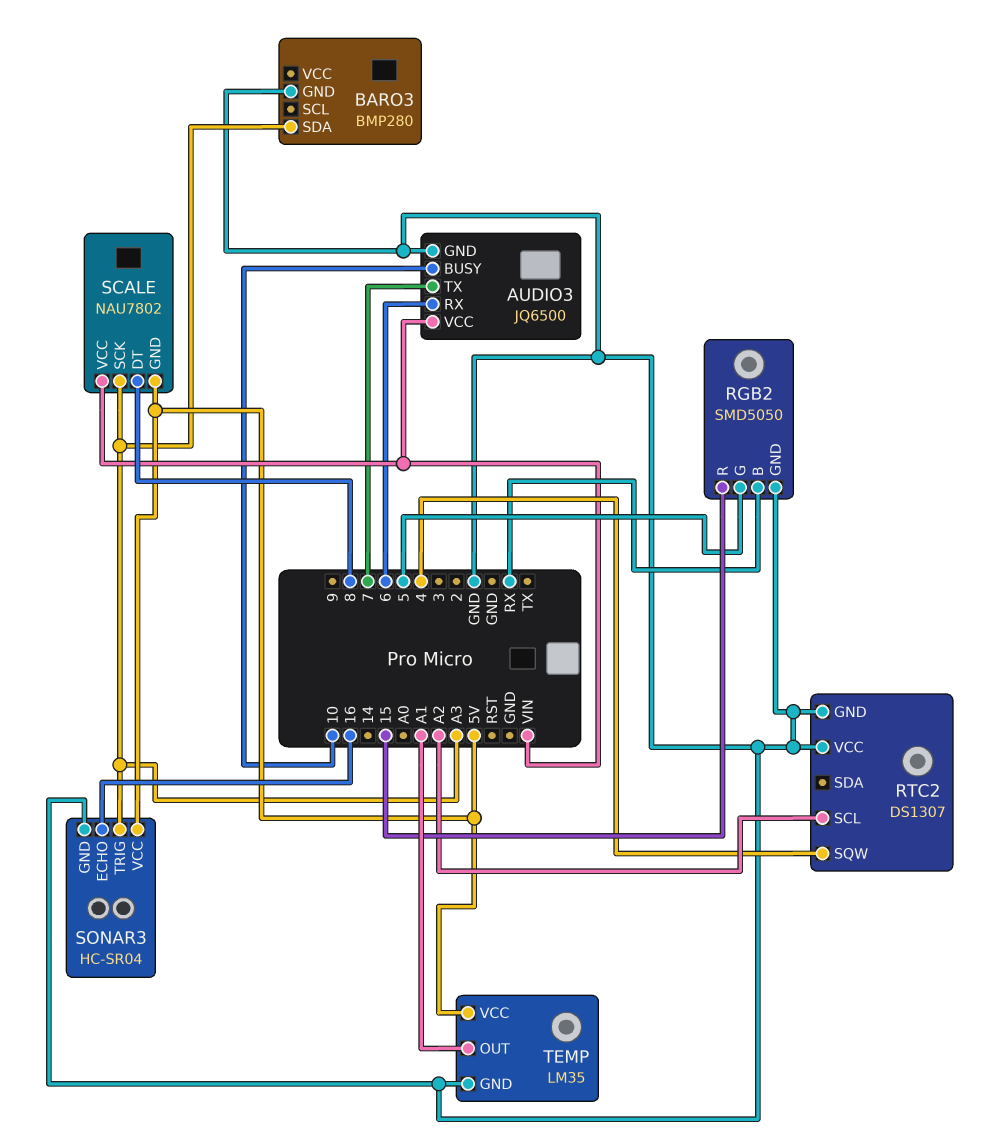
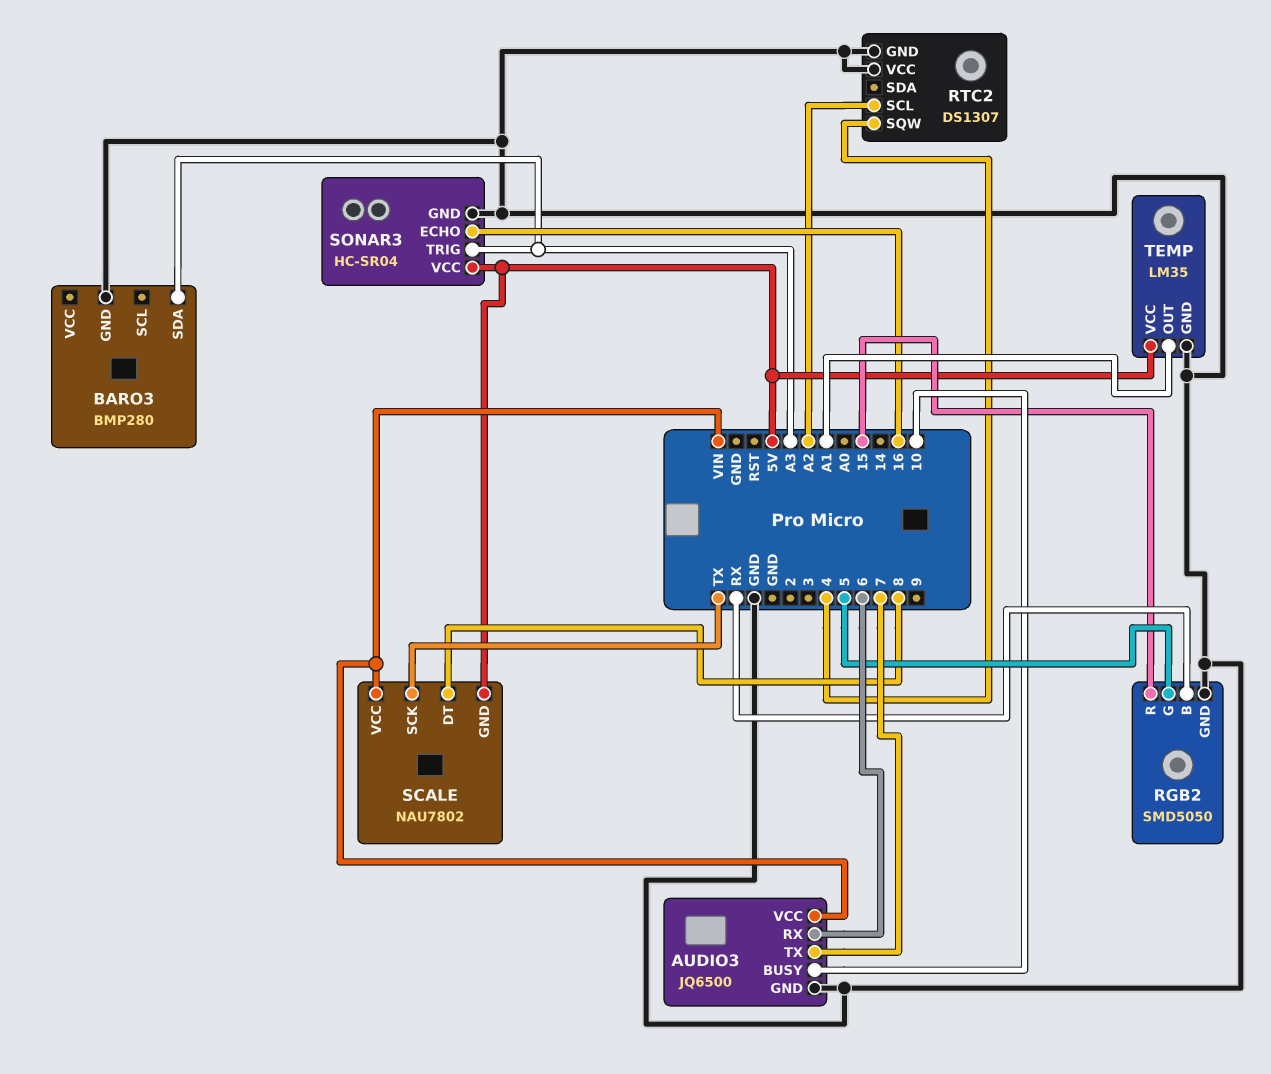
SCALE pin SCK: A3 -> TX

